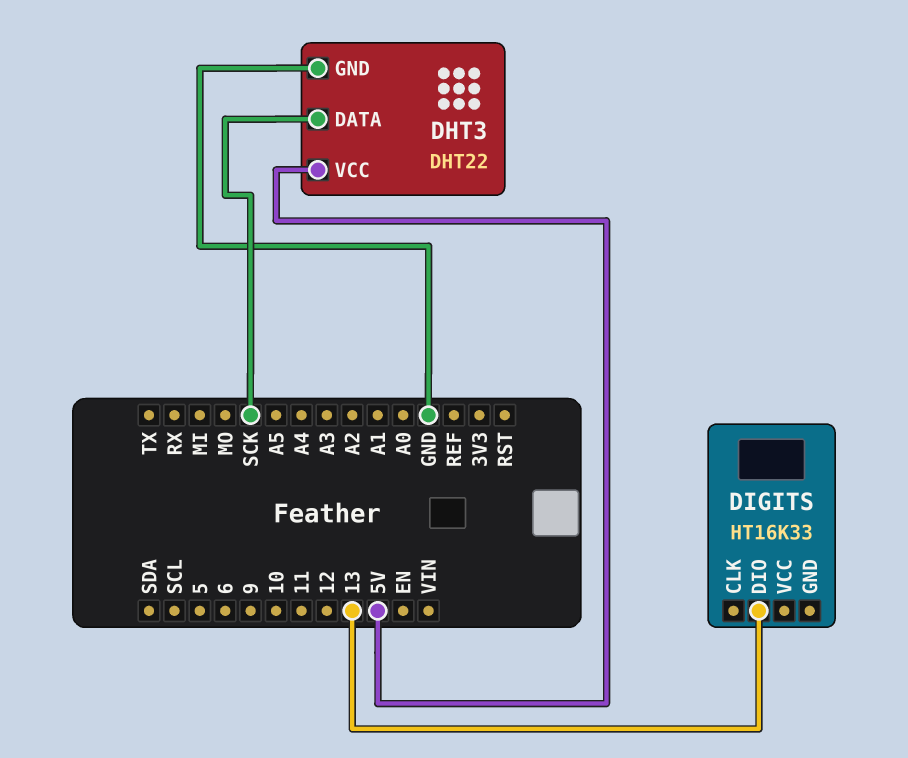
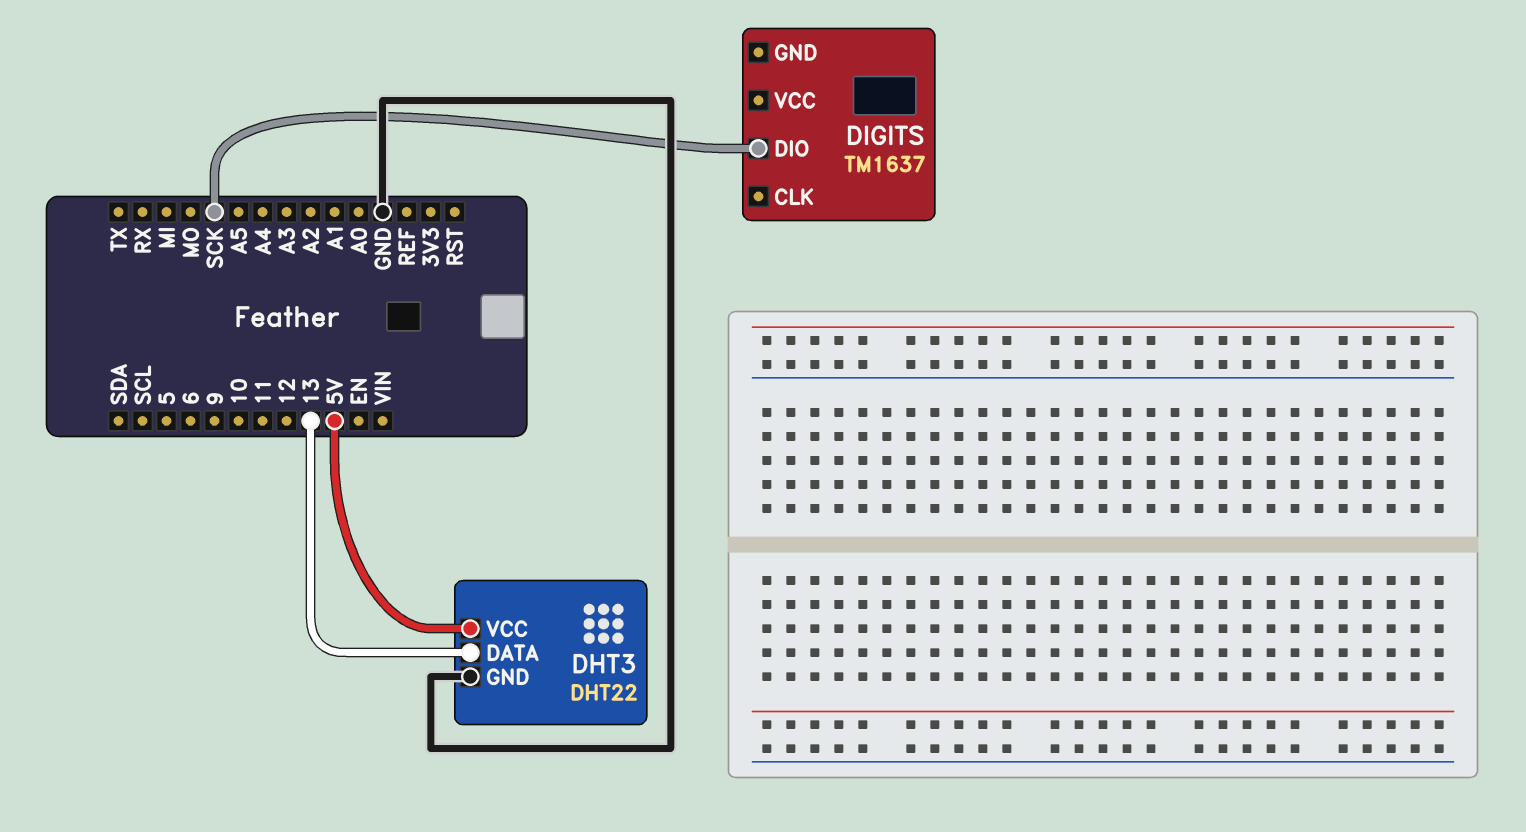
DHT3 pin DATA: SCK -> 13
DIGITS: HT16K33 -> TM1637
DIGITS pin DIO: 13 -> SCK

